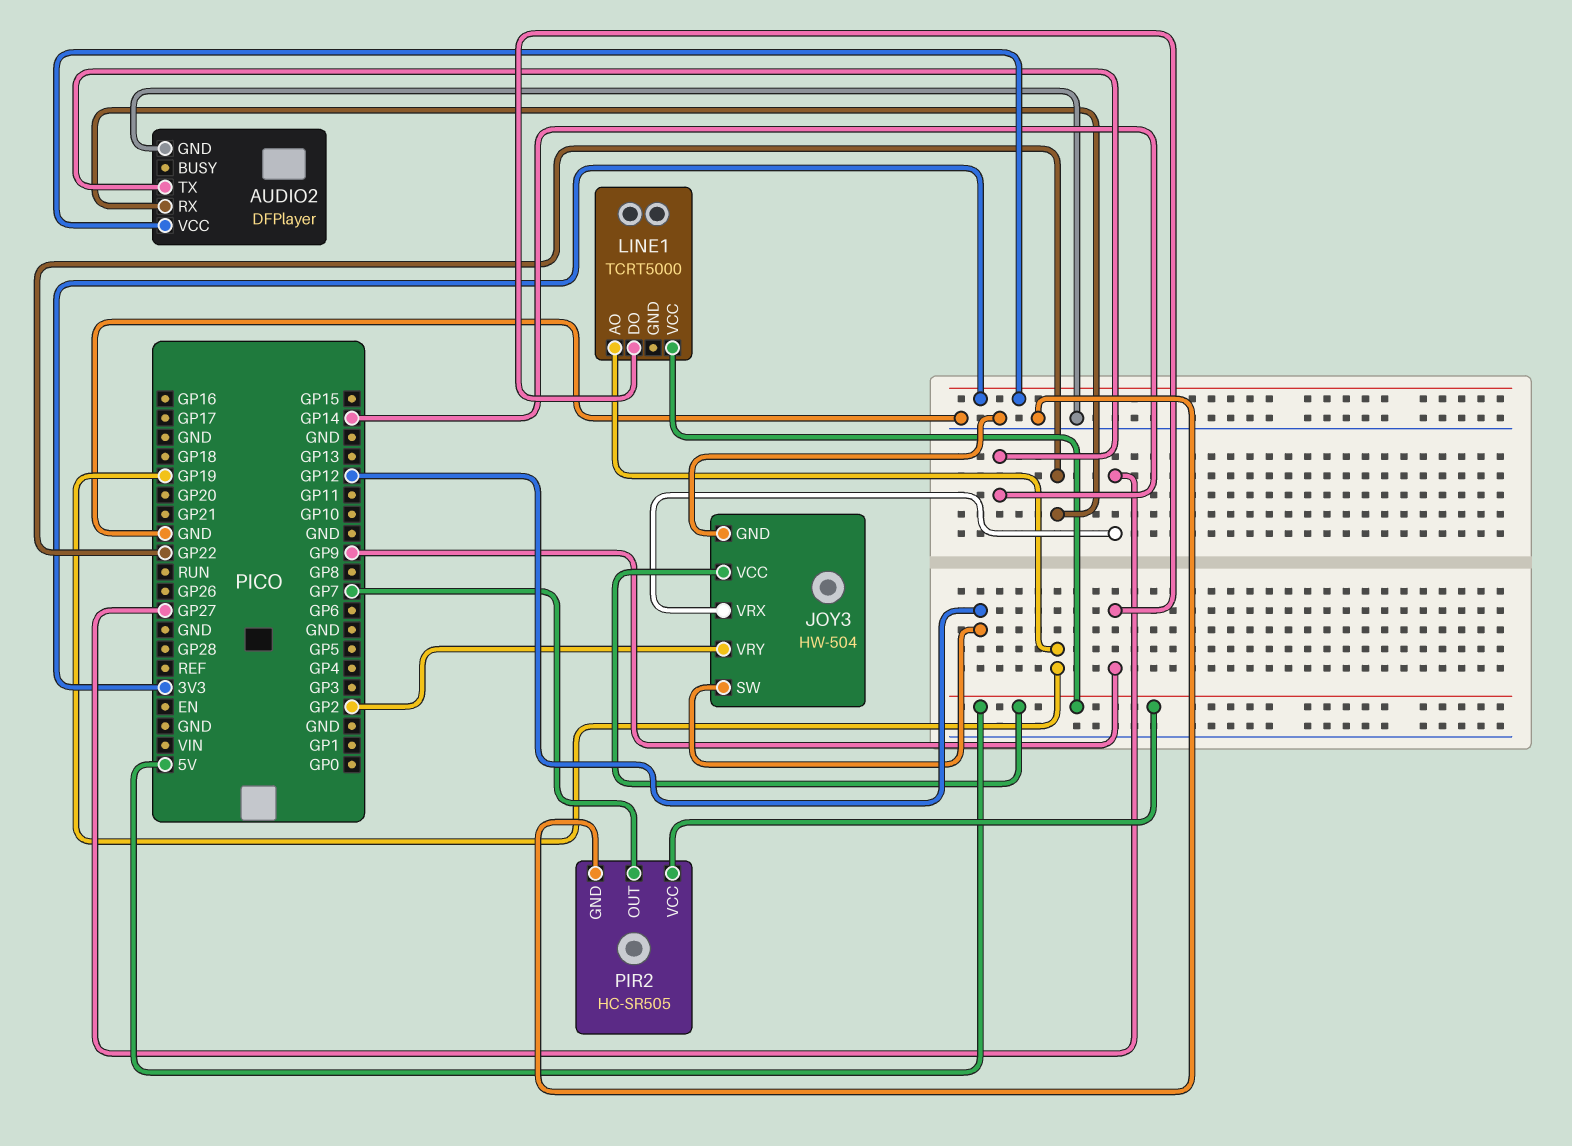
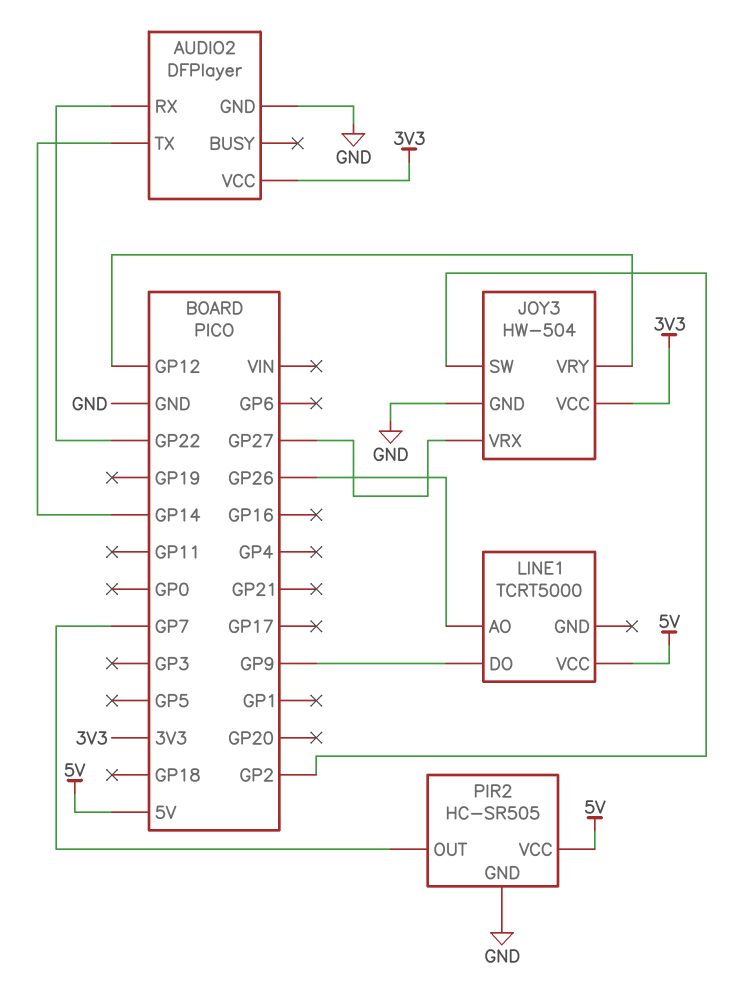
JOY3 pin SW: GP12 -> GP2
JOY3 pin VCC: 5V -> 3V3
JOY3 pin VRY: GP2 -> GP12
LINE1 pin AO: GP19 -> GP26

